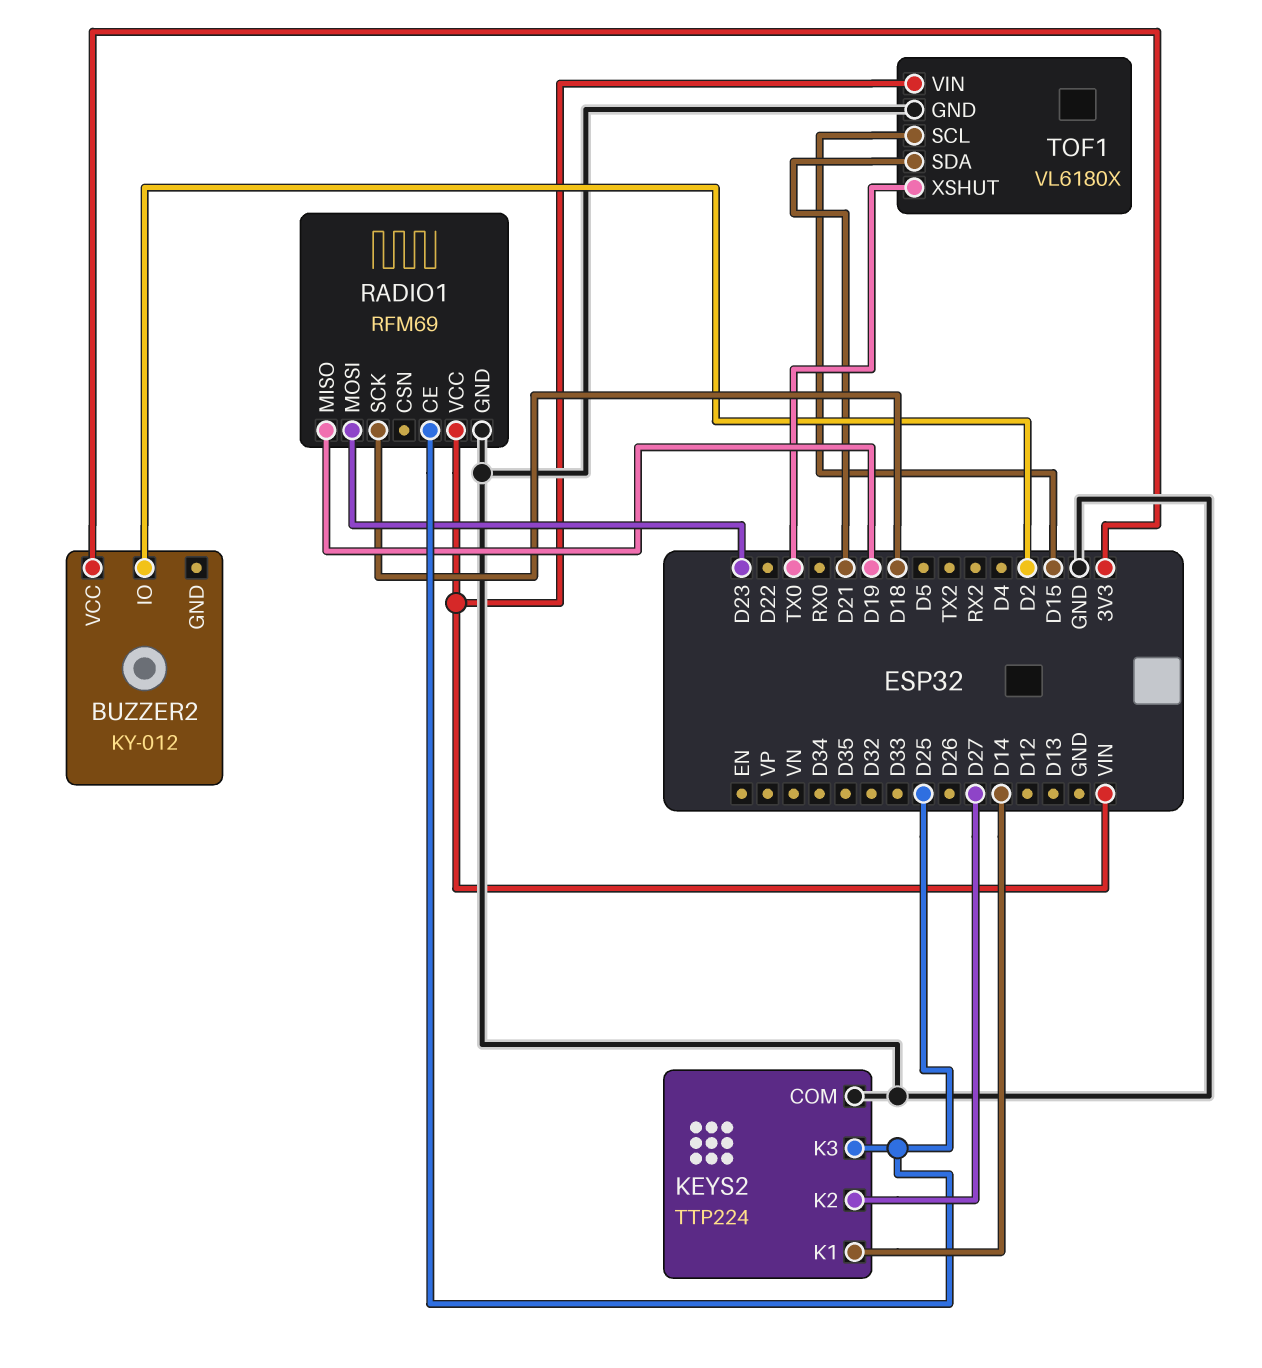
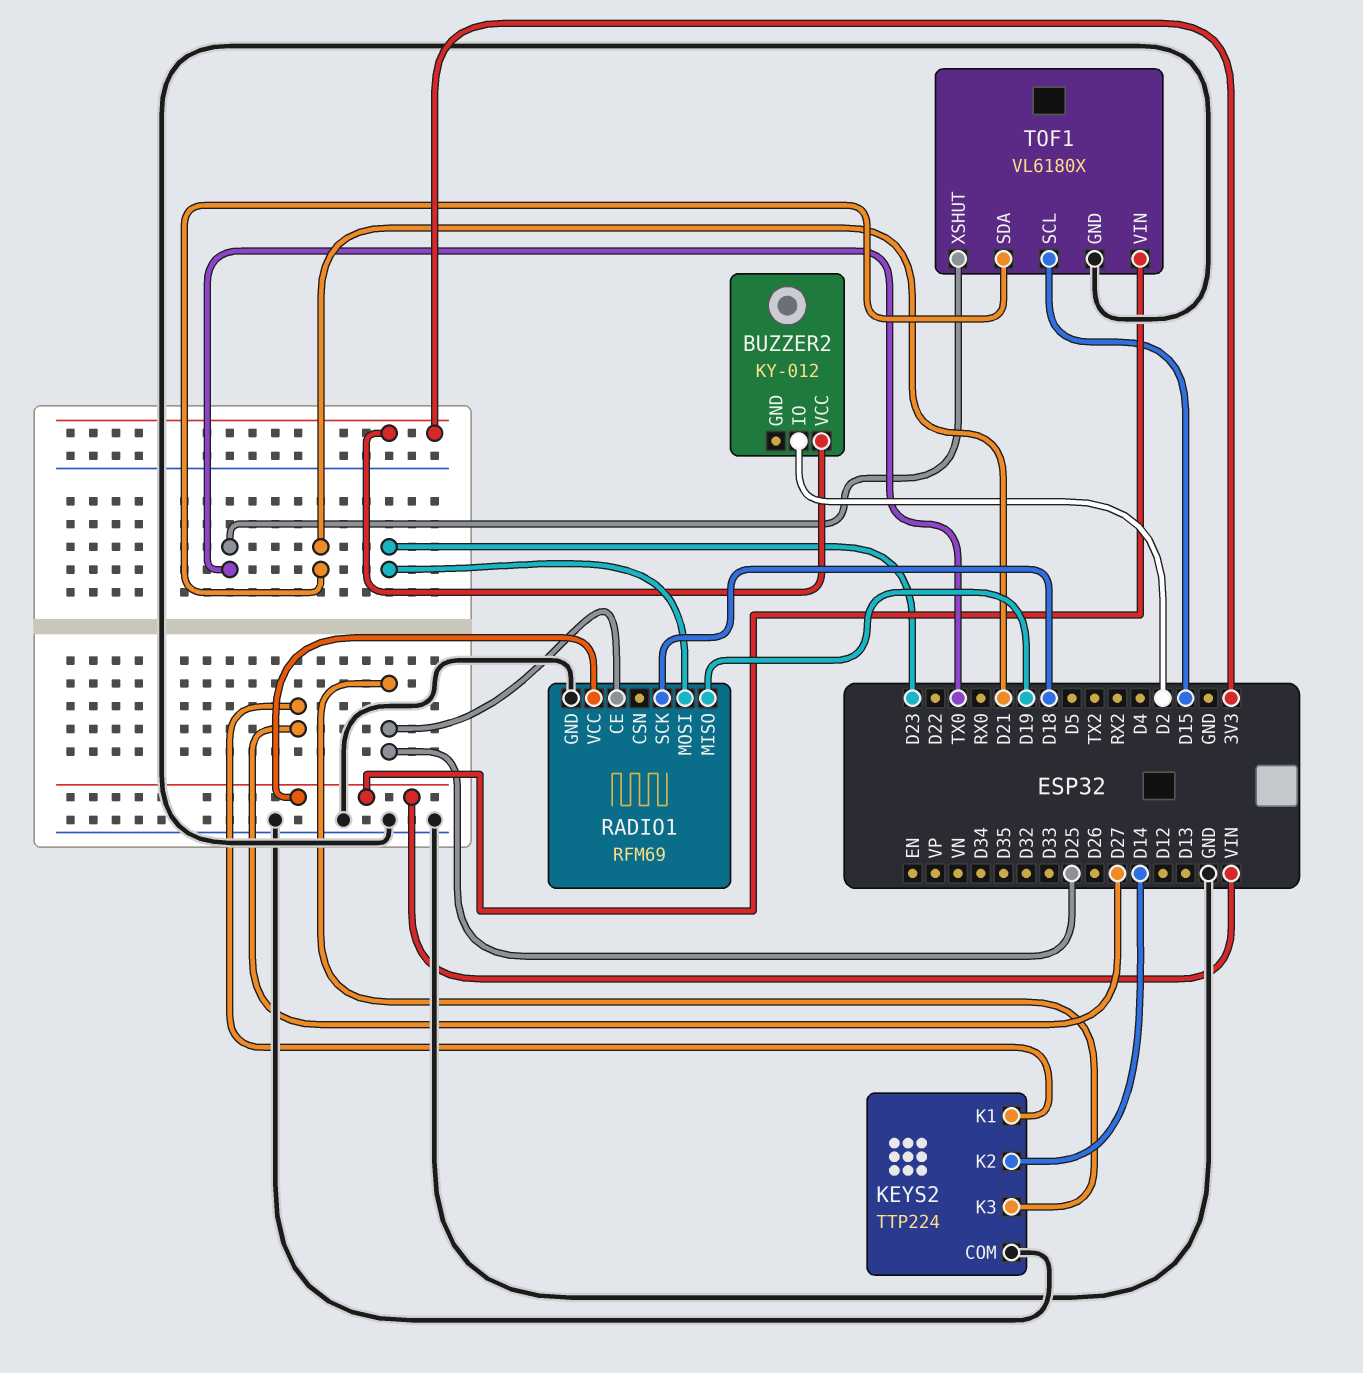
KEYS2 pin K1: D14 -> D27
KEYS2 pin K2: D27 -> D14

